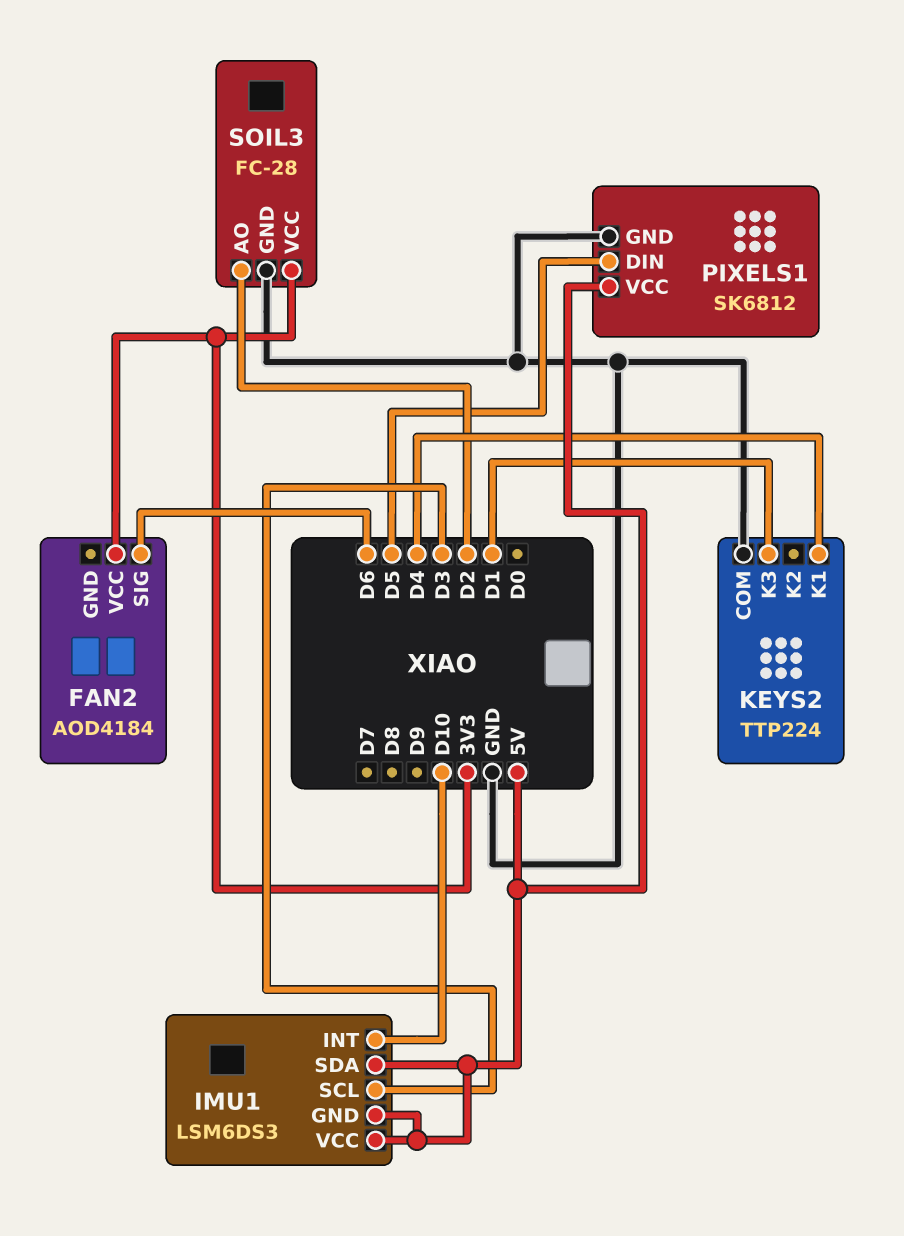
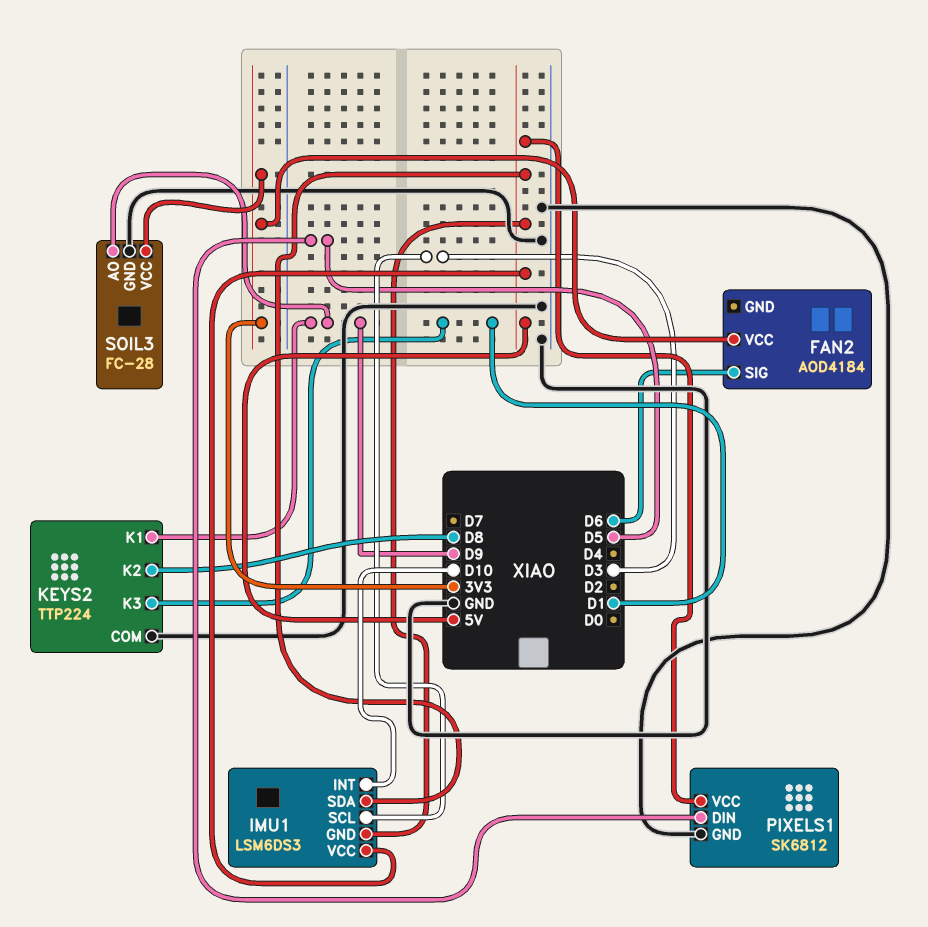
KEYS2 pin K1: D4 -> D9
KEYS2 pin K2: none -> D8
SOIL3 pin AO: D2 -> D9

